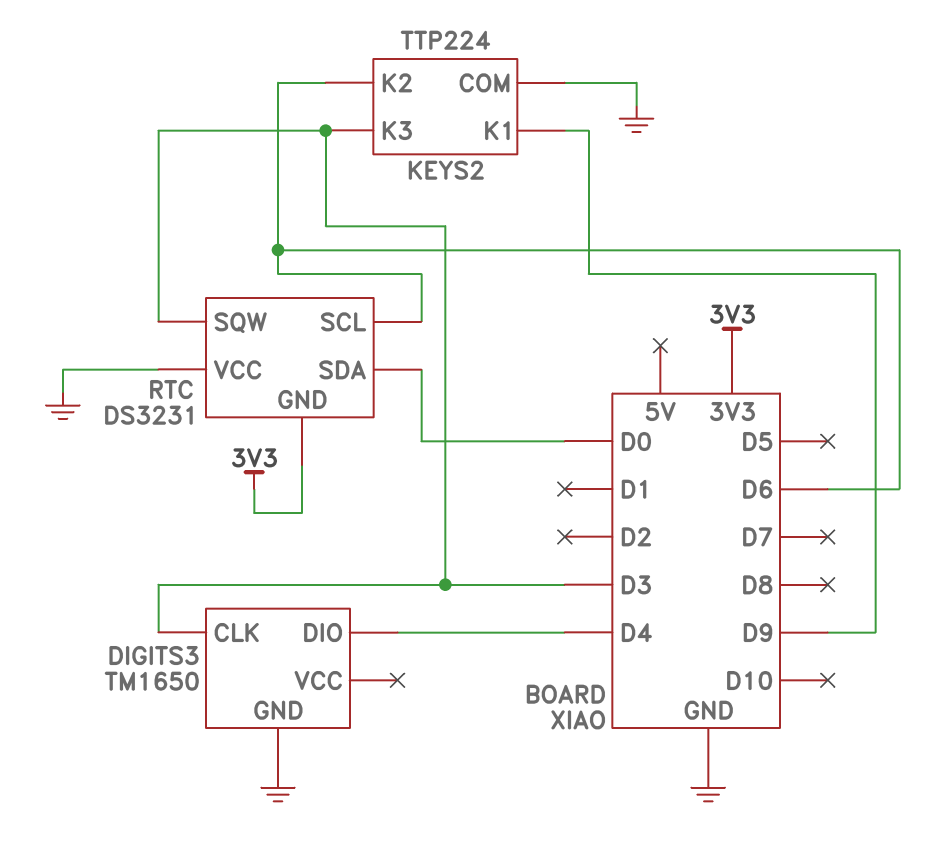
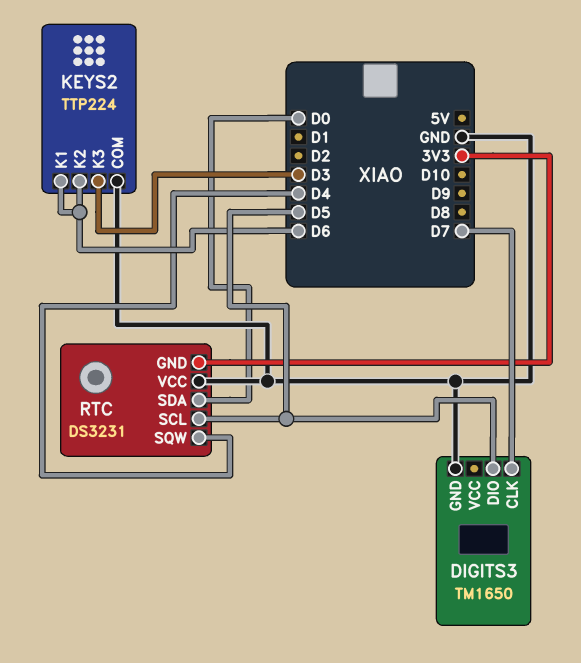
DIGITS3 pin CLK: D3 -> D7
DIGITS3 pin DIO: D4 -> D5
KEYS2 pin K1: D9 -> D6
RTC pin SCL: D6 -> D5
RTC pin SQW: D3 -> D4

